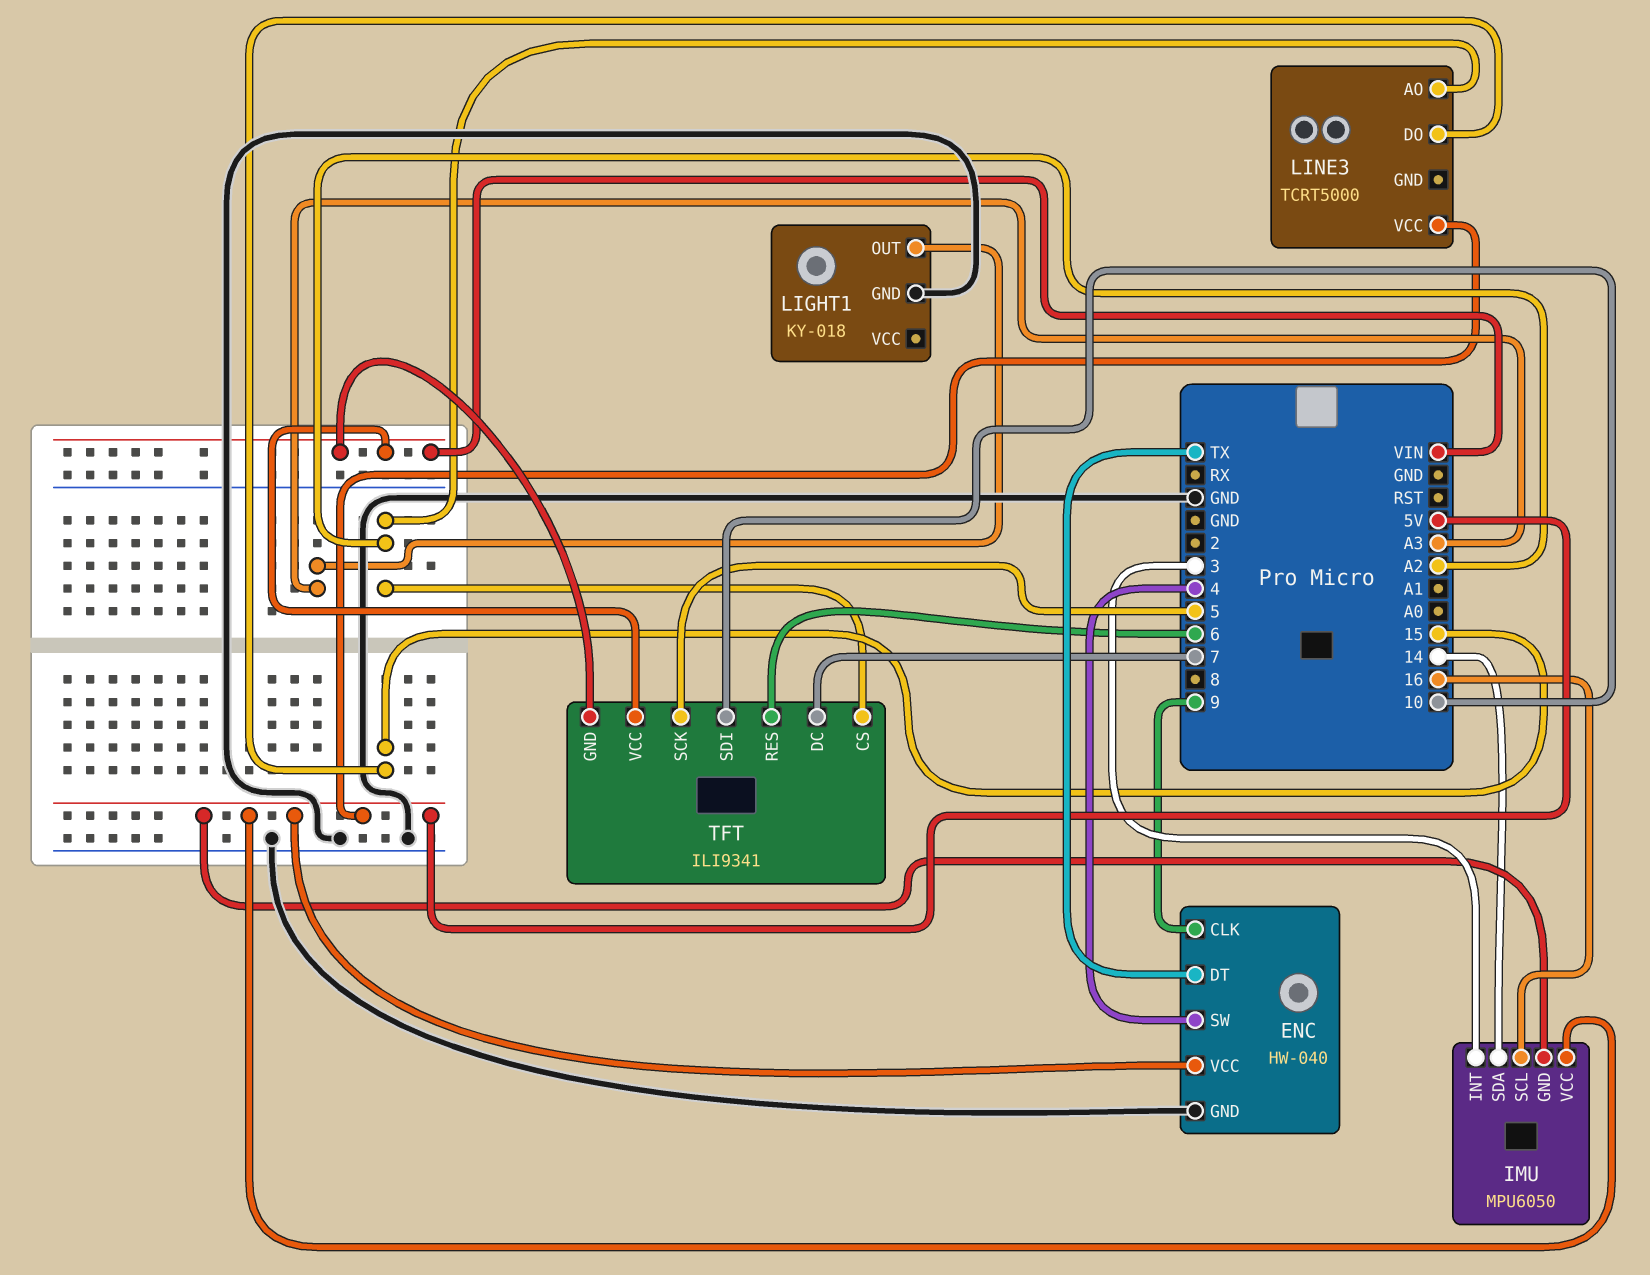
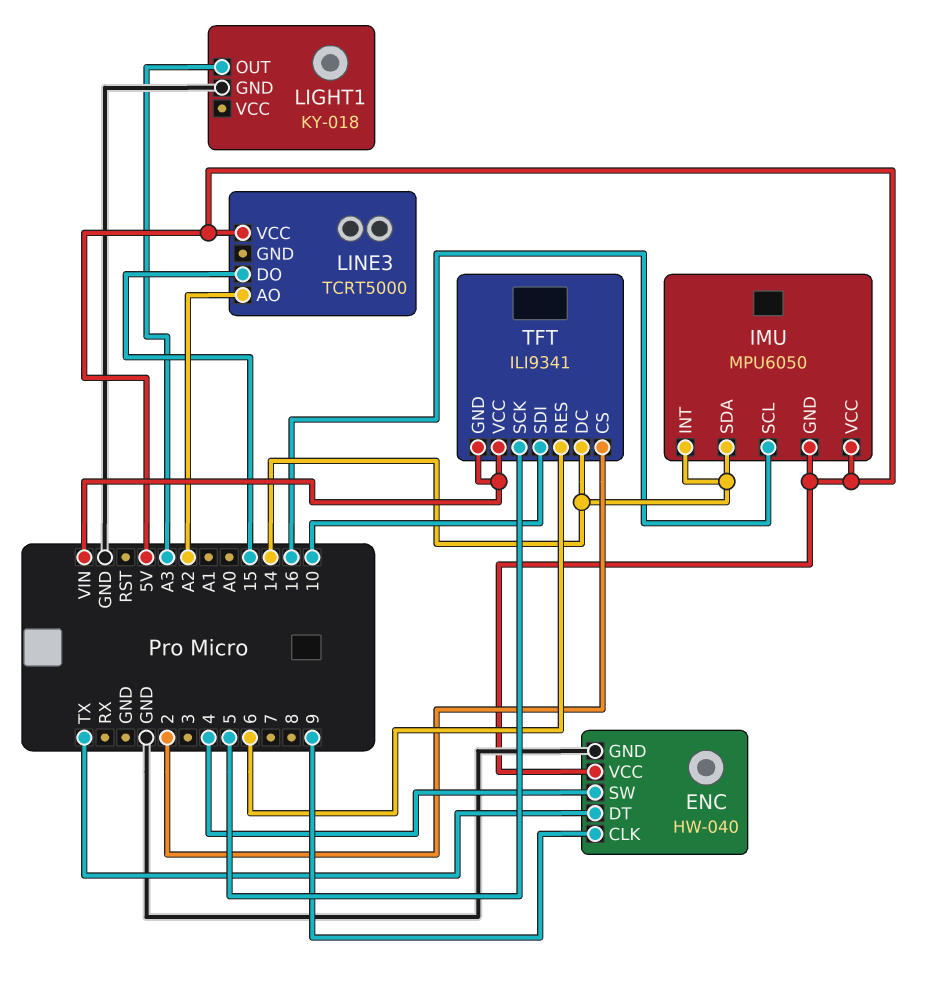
IMU pin INT: 3 -> 14
TFT pin CS: A2 -> 2
TFT pin DC: 7 -> 14

